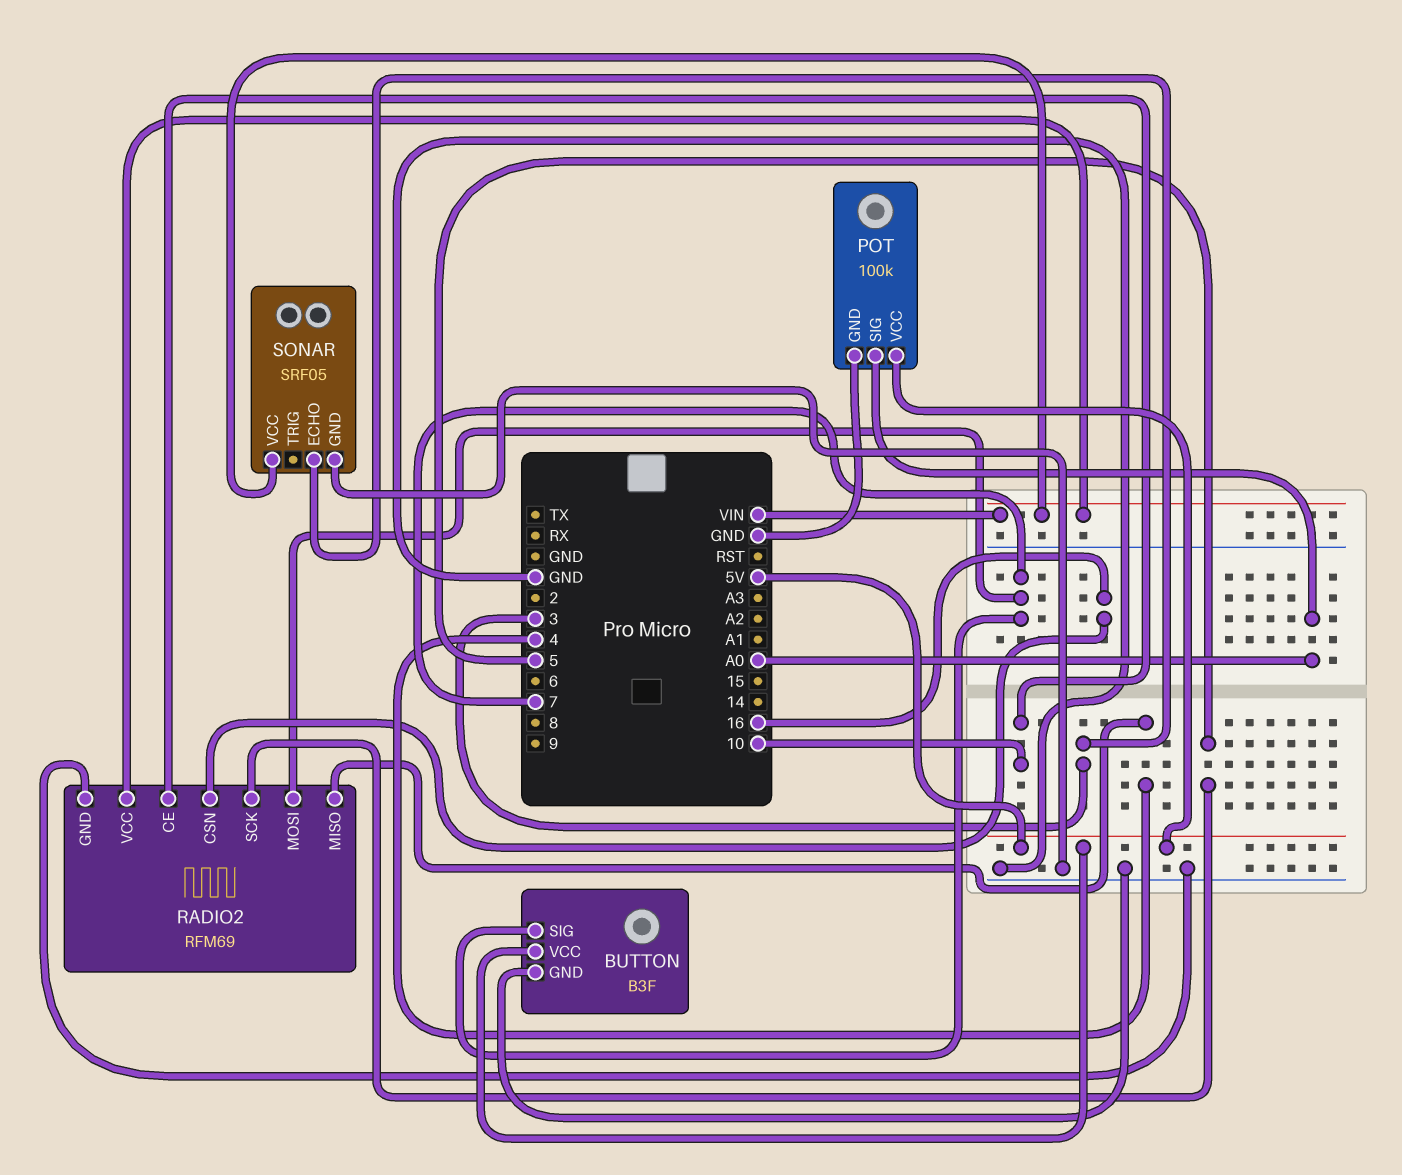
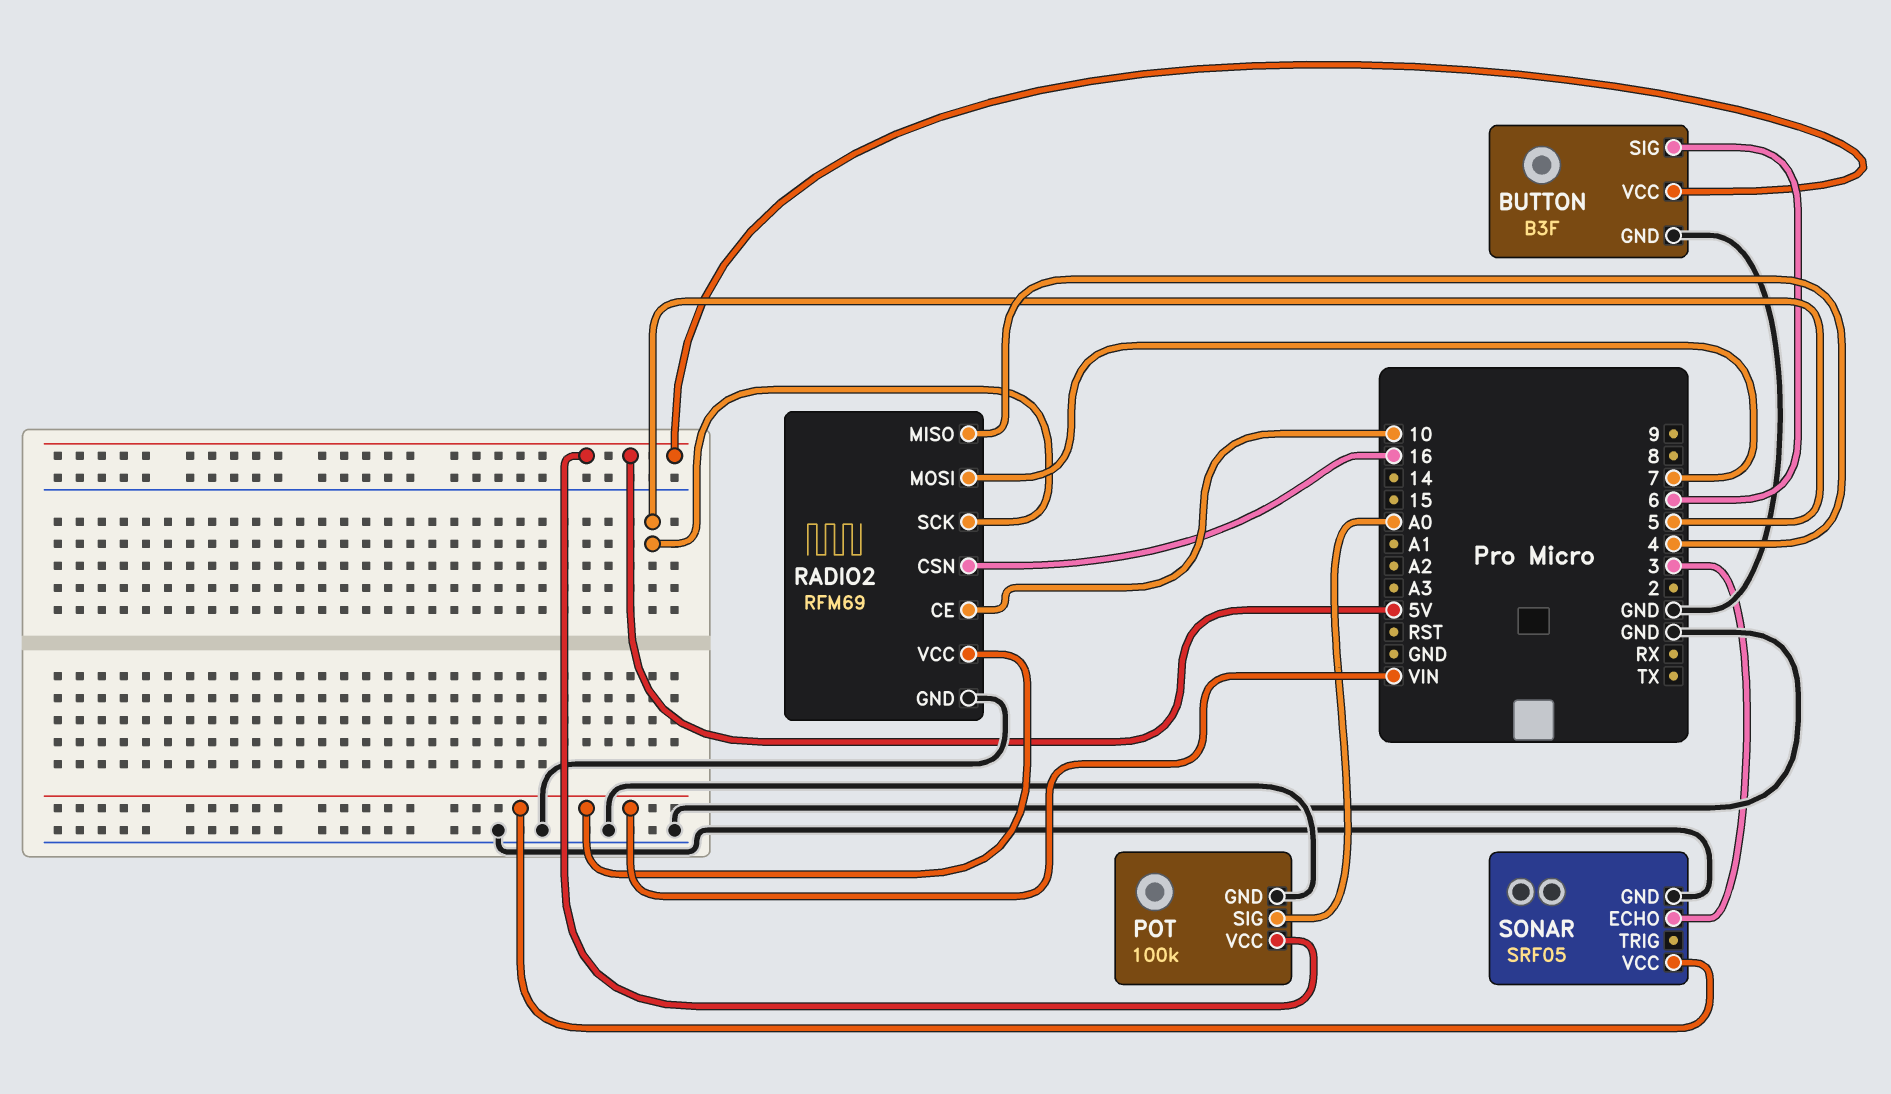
BUTTON pin SIG: 7 -> 6

